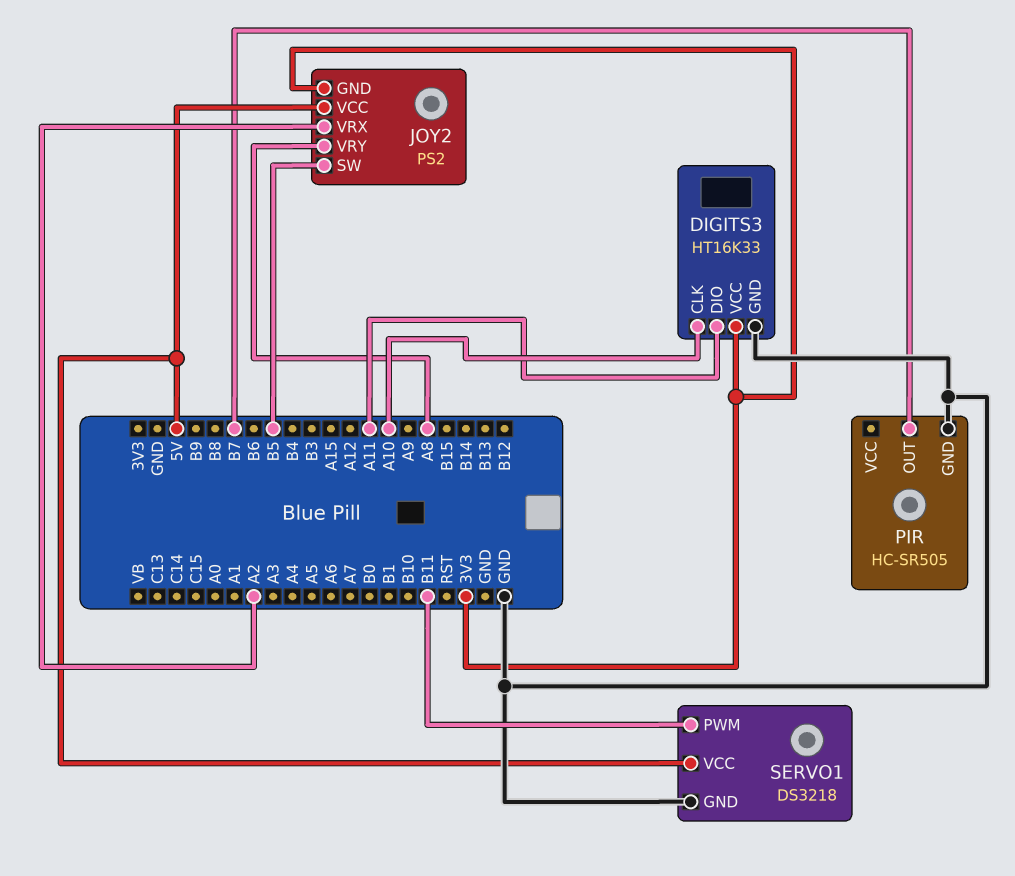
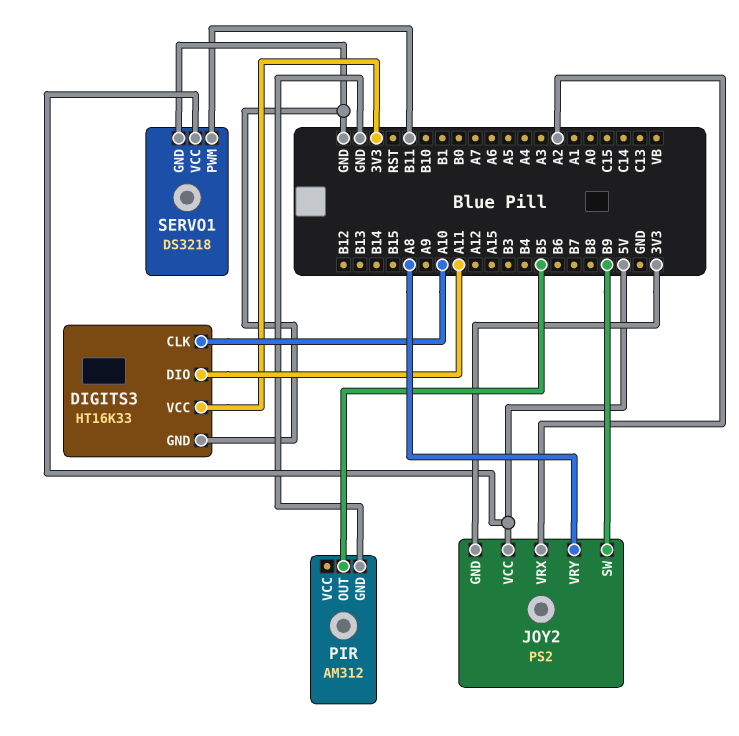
JOY2 pin SW: B5 -> B9
PIR: HC-SR505 -> AM312
PIR pin OUT: B7 -> B5

